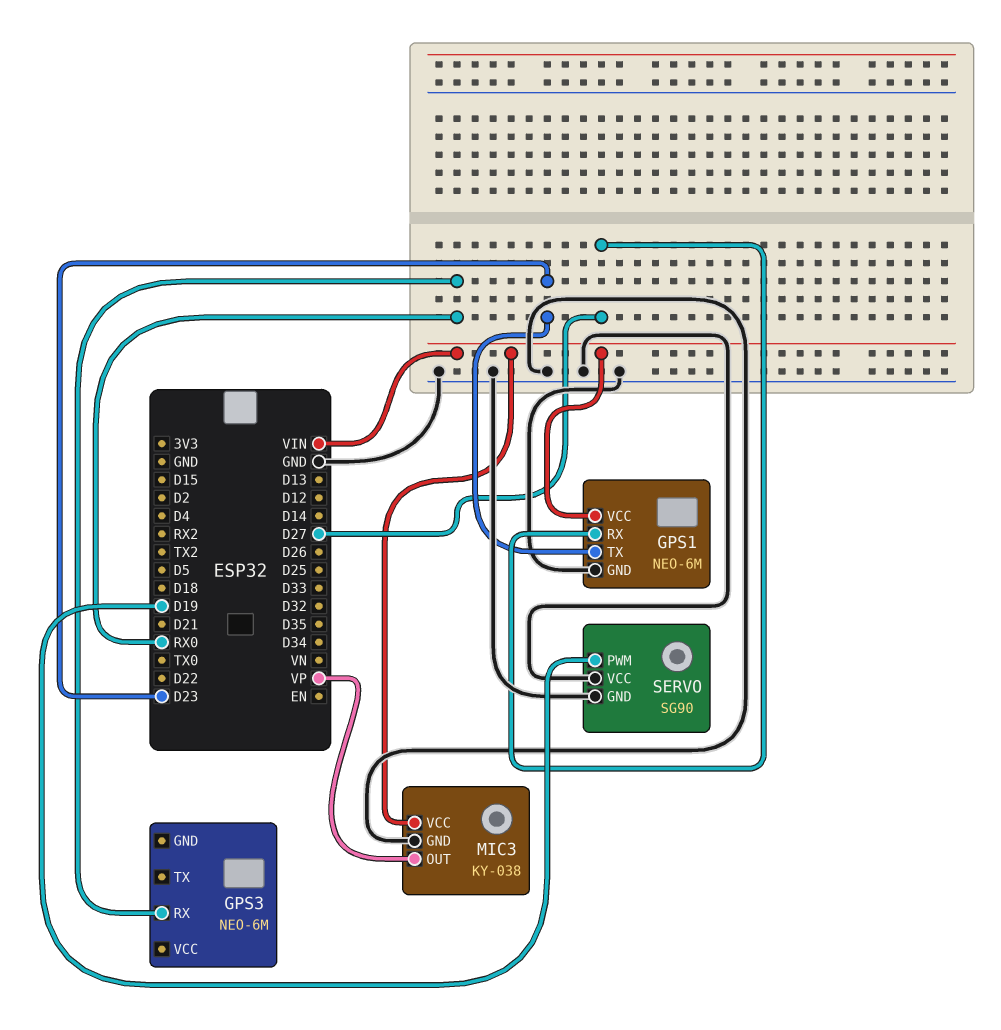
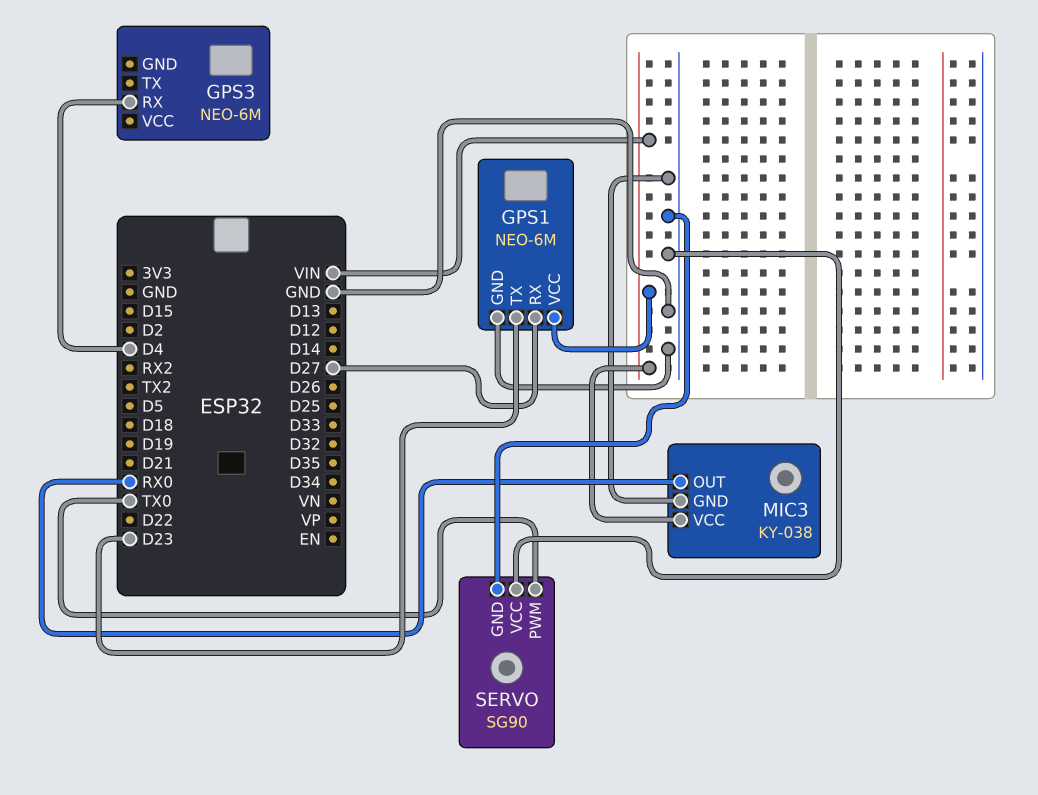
GPS3 pin RX: RX0 -> D4
MIC3 pin OUT: VP -> RX0
SERVO pin PWM: D19 -> TX0

